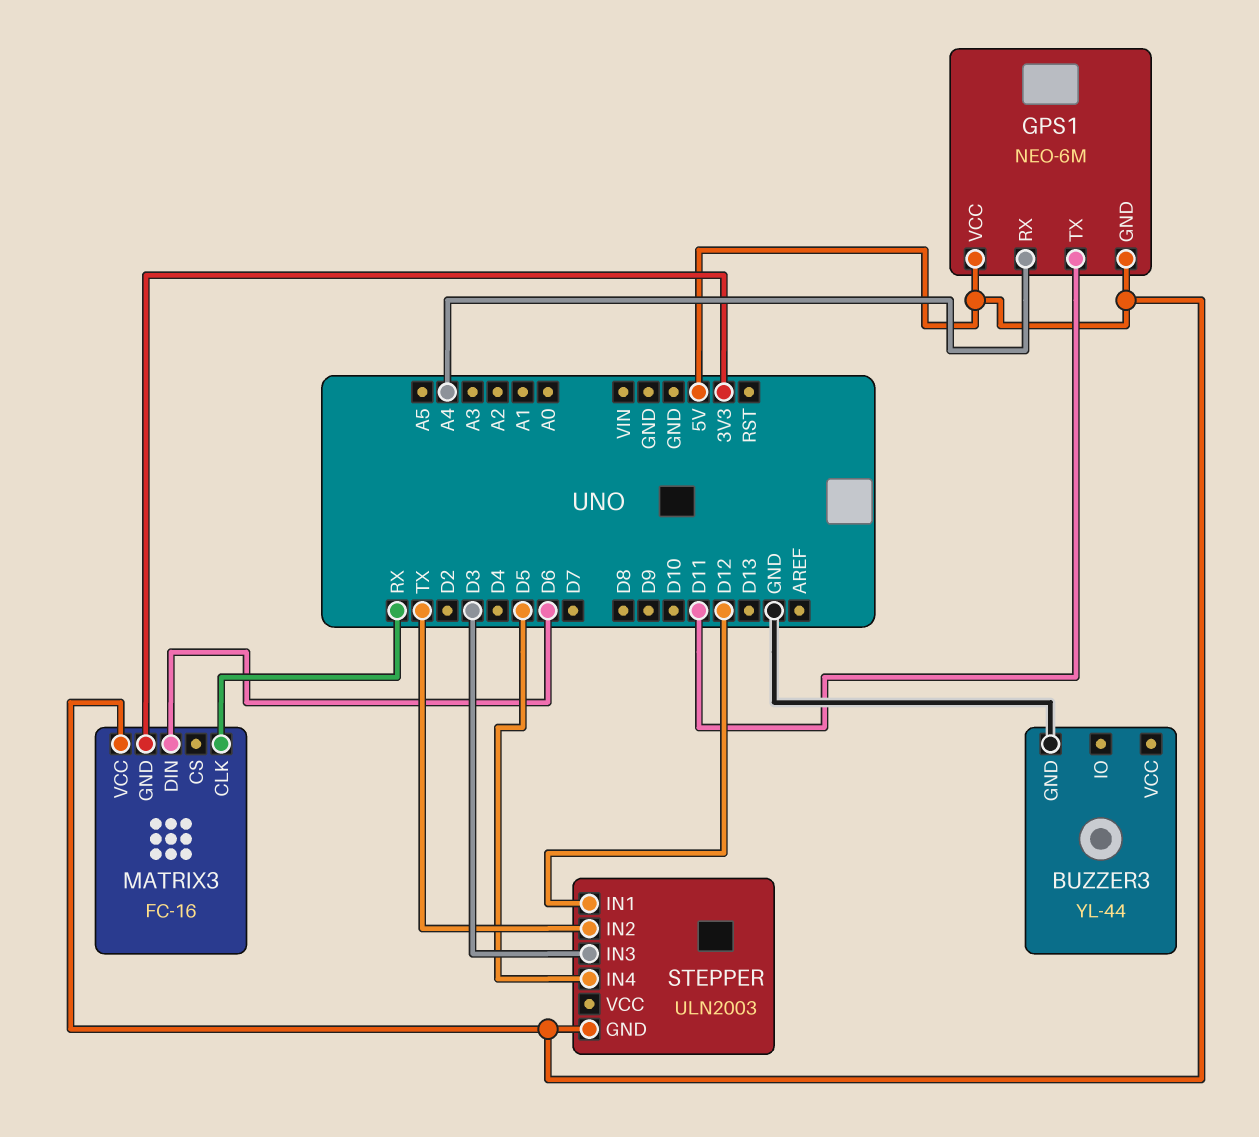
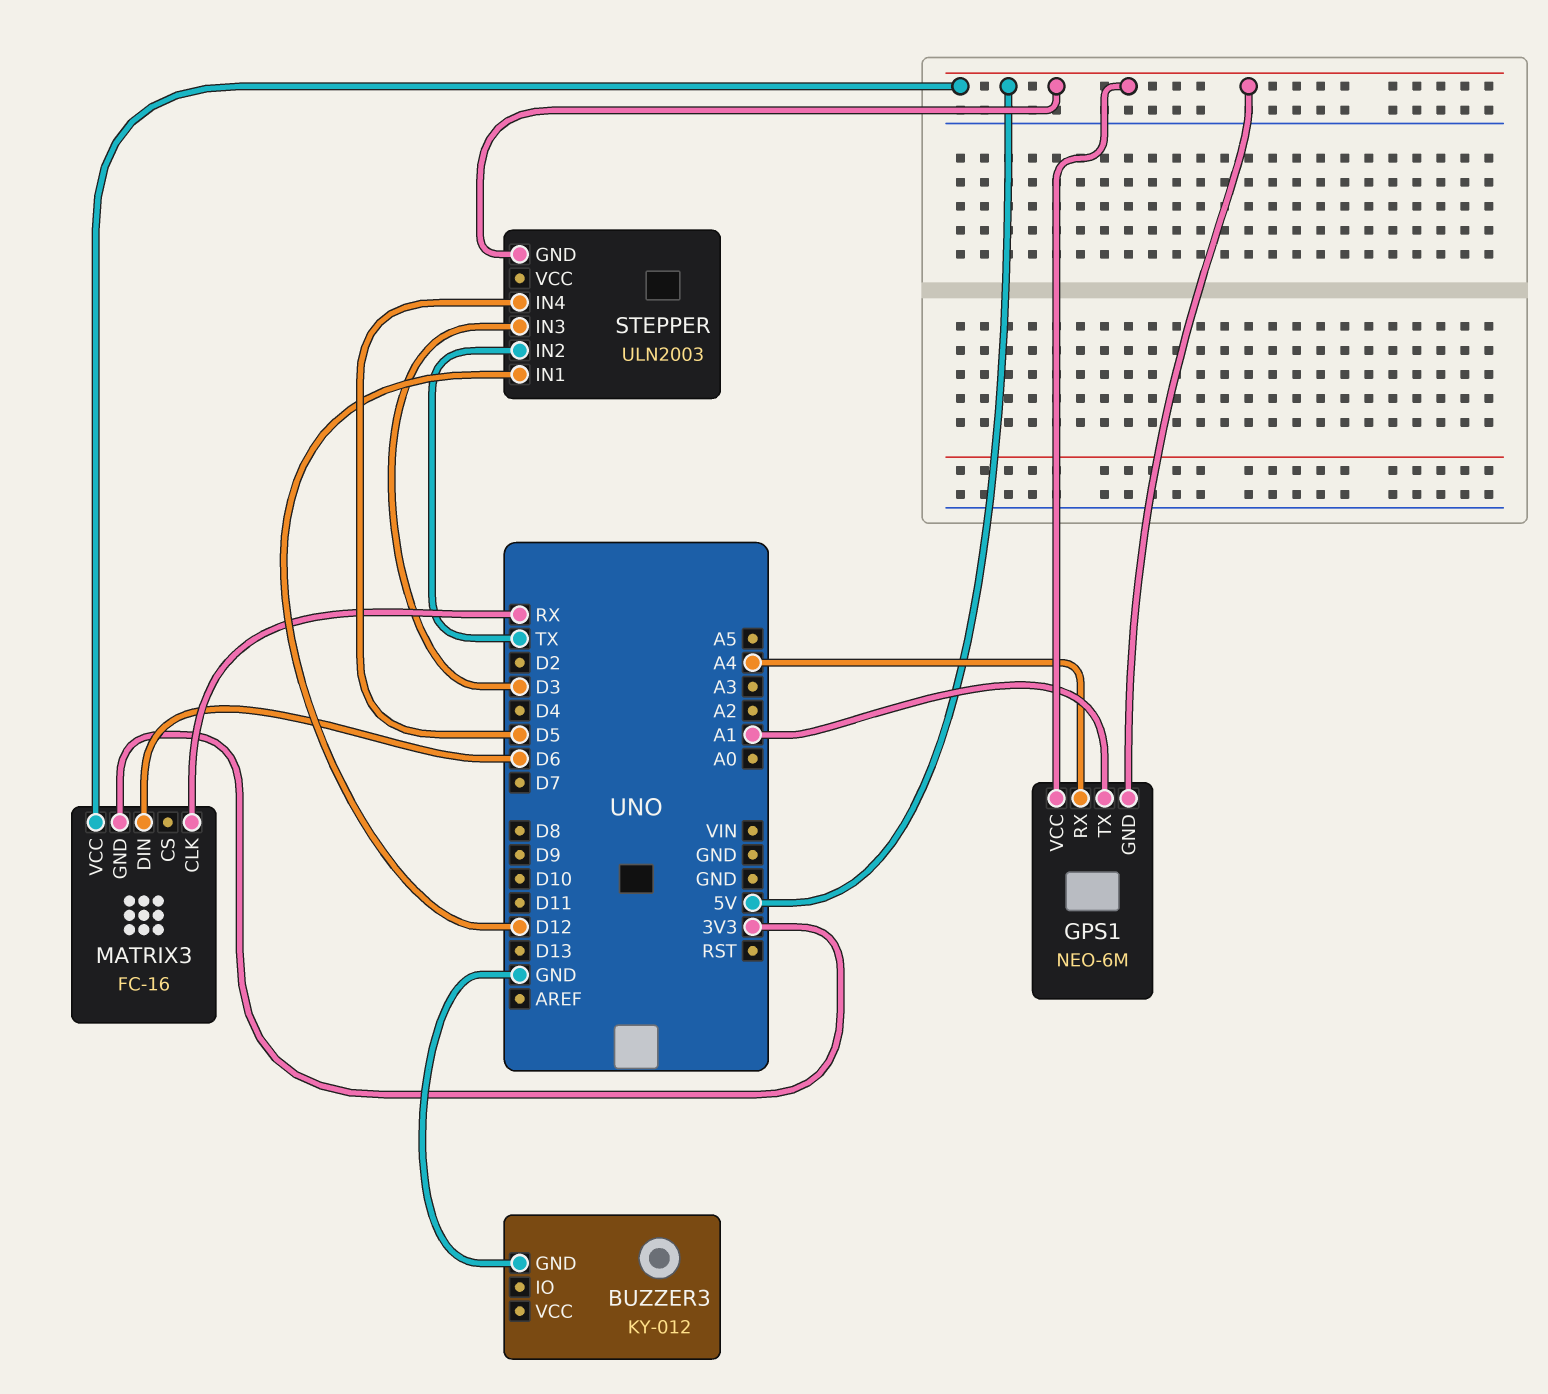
BUZZER3: YL-44 -> KY-012
GPS1 pin TX: D11 -> A1

